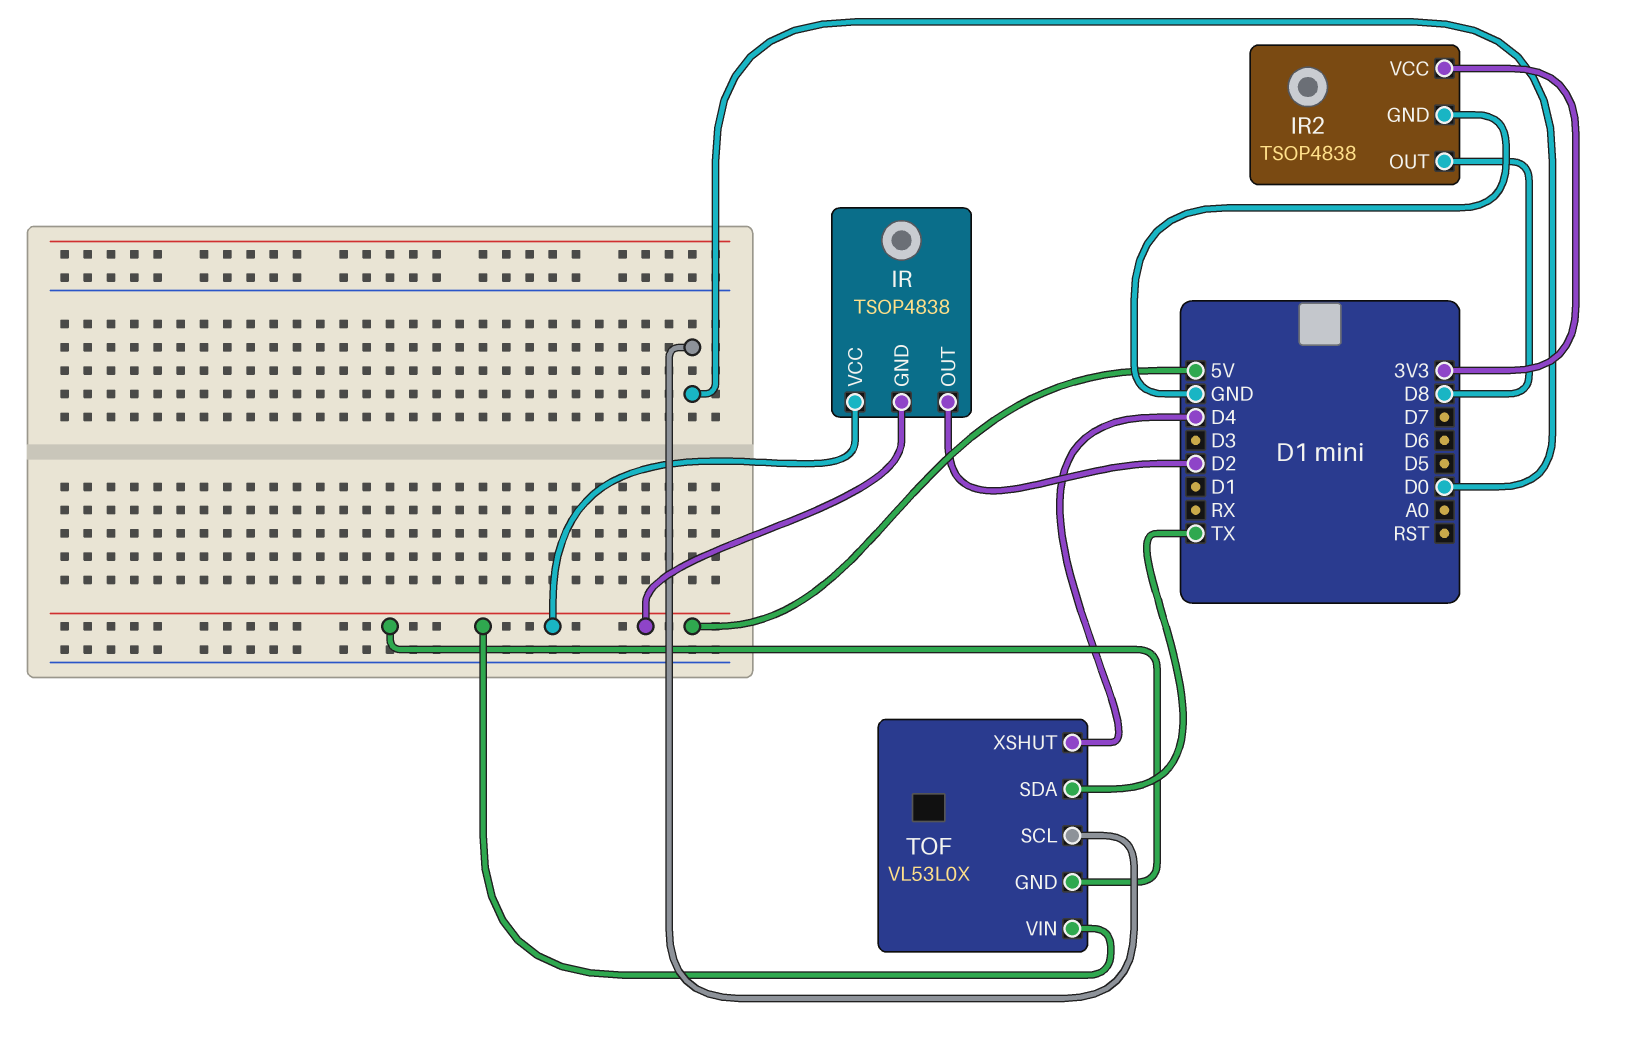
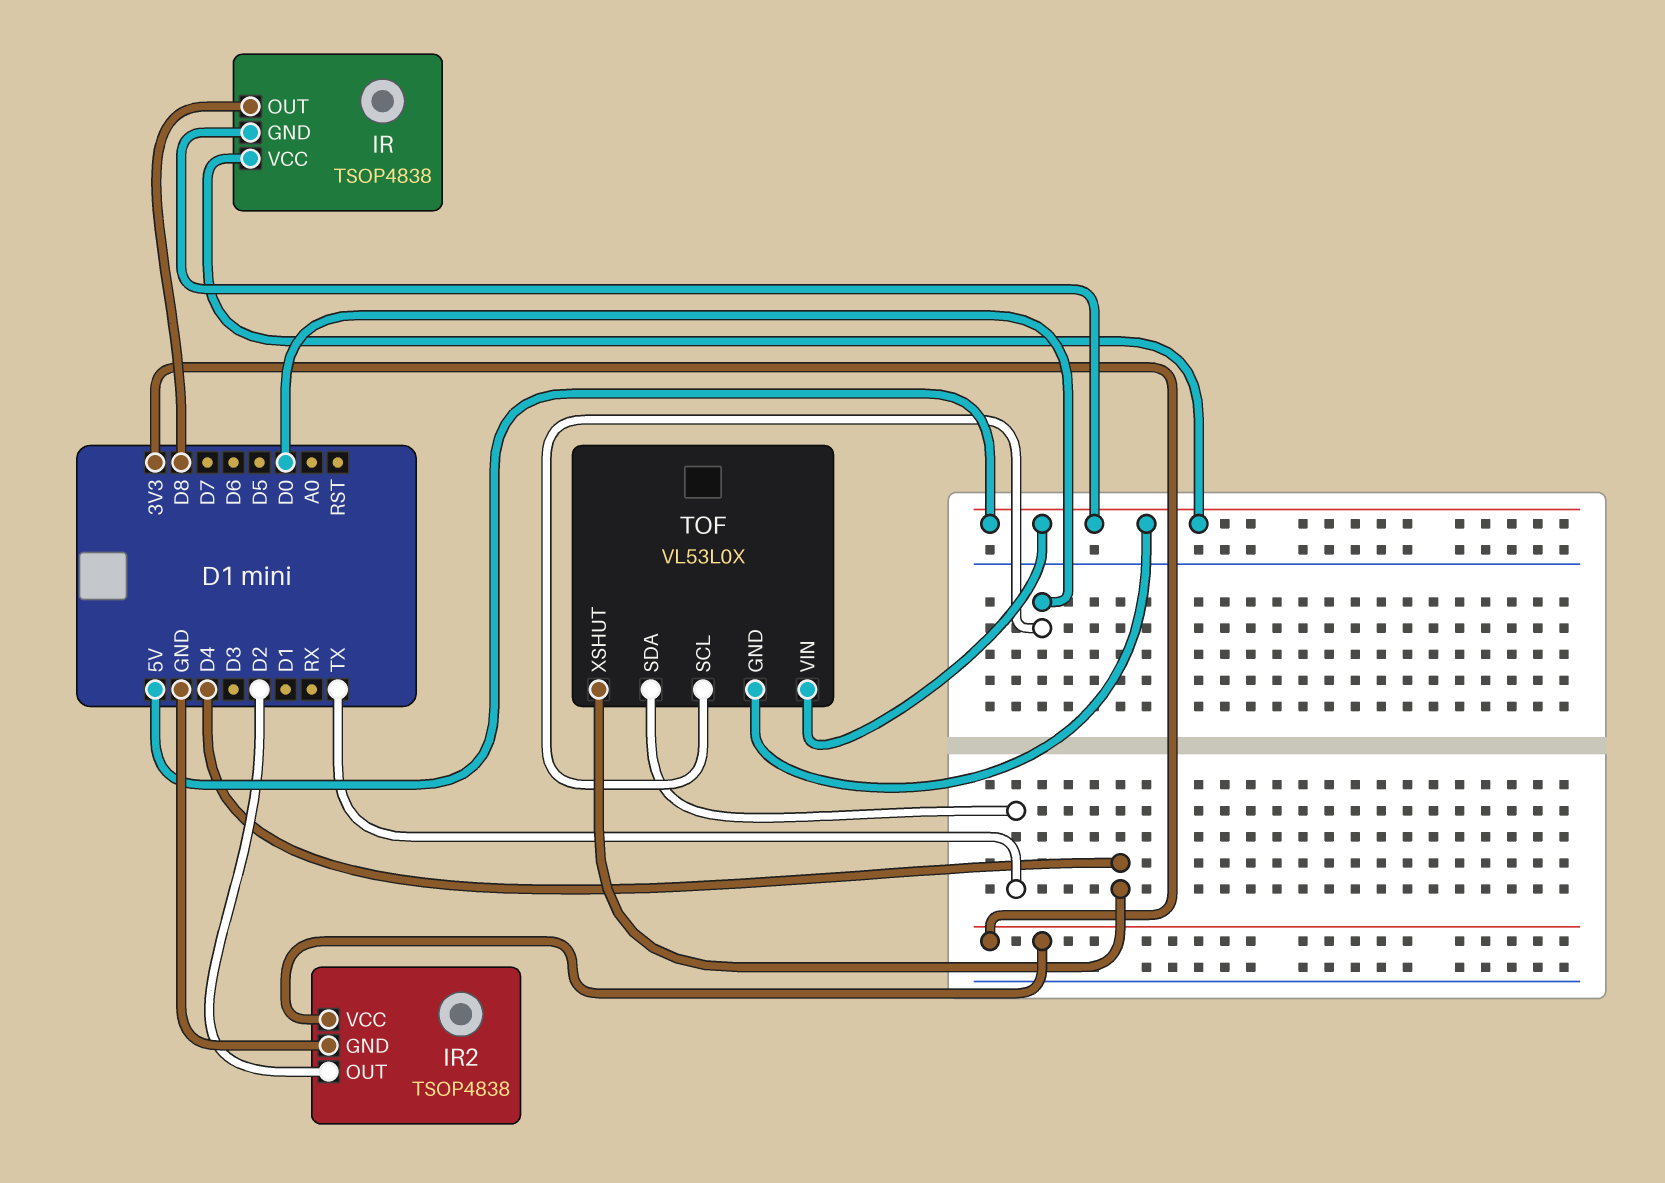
IR pin OUT: D2 -> D8
IR2 pin OUT: D8 -> D2

